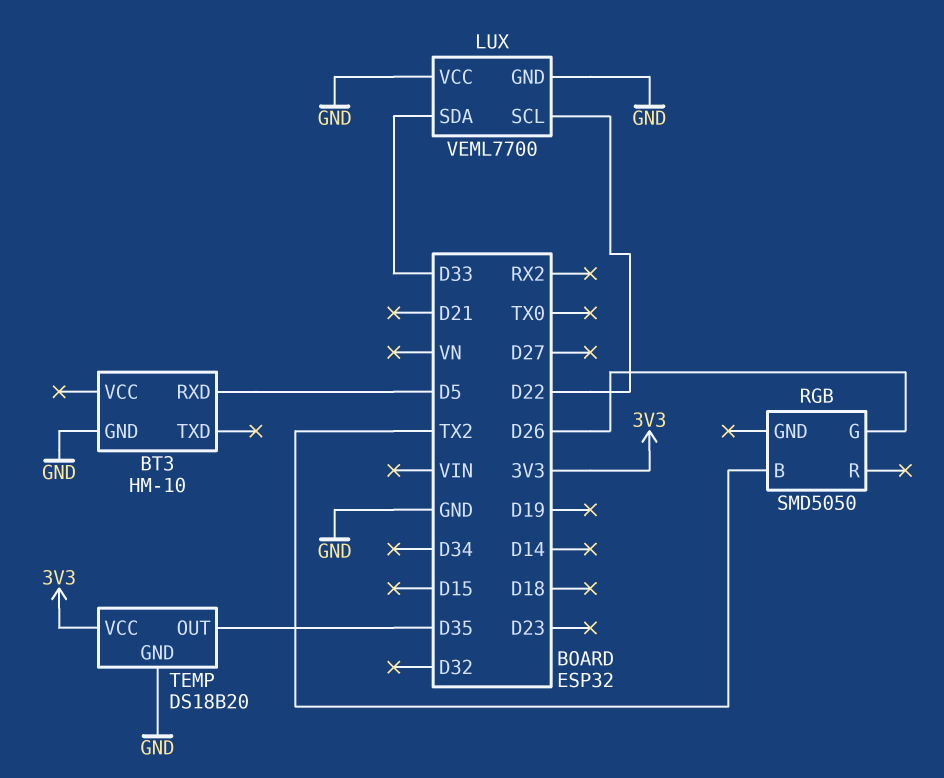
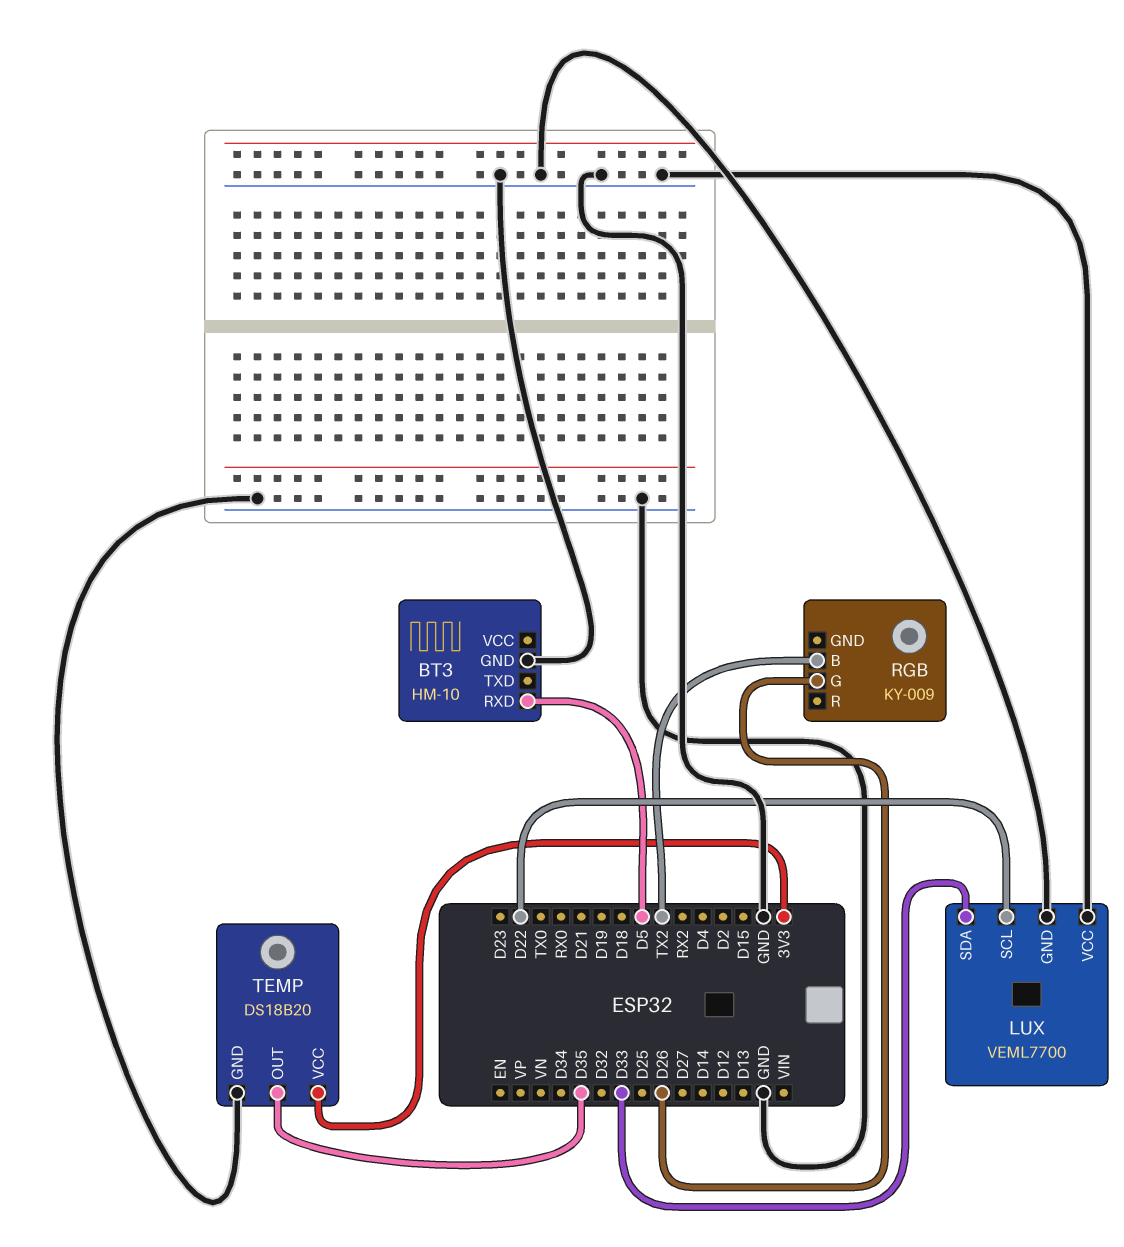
RGB: SMD5050 -> KY-009

